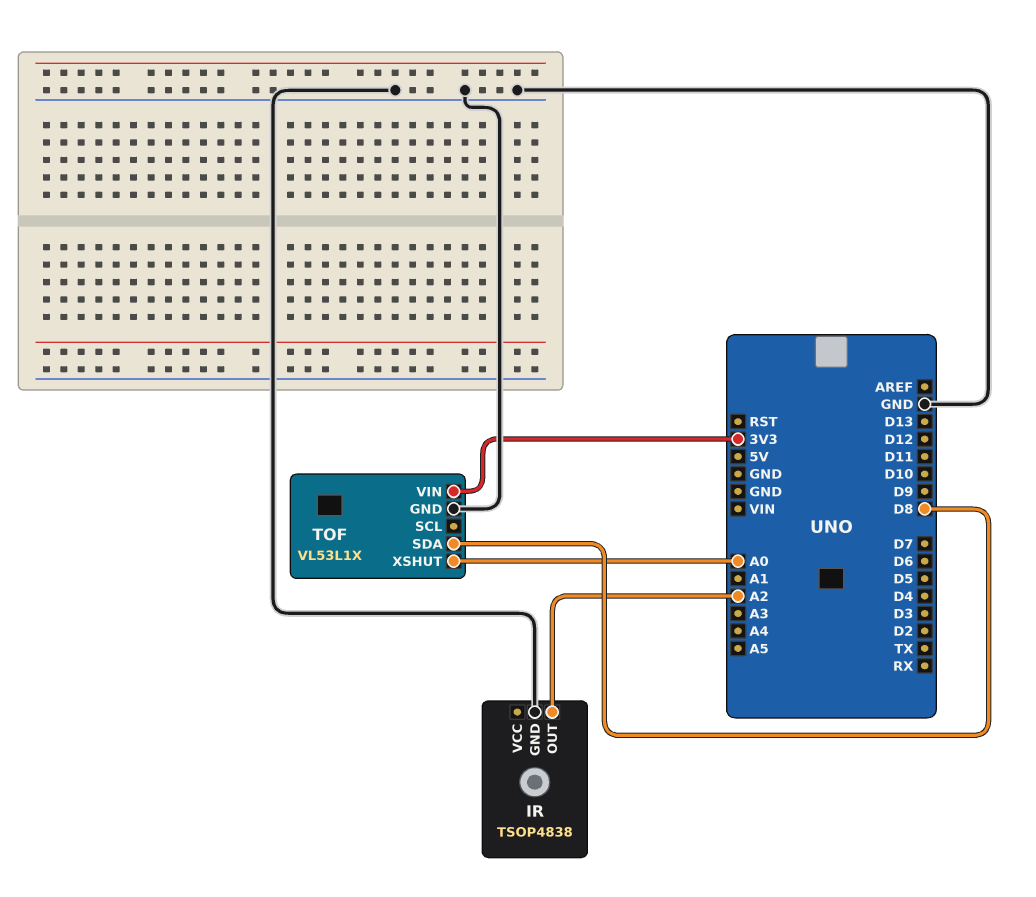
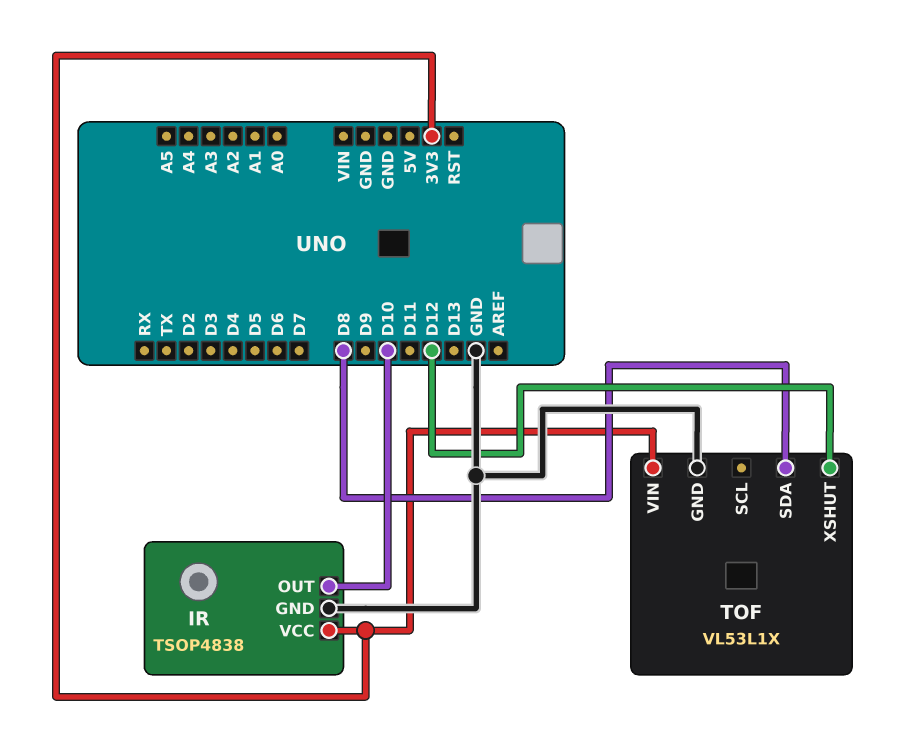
IR pin OUT: A2 -> D10
IR pin VCC: none -> 3V3
TOF pin XSHUT: A0 -> D12

